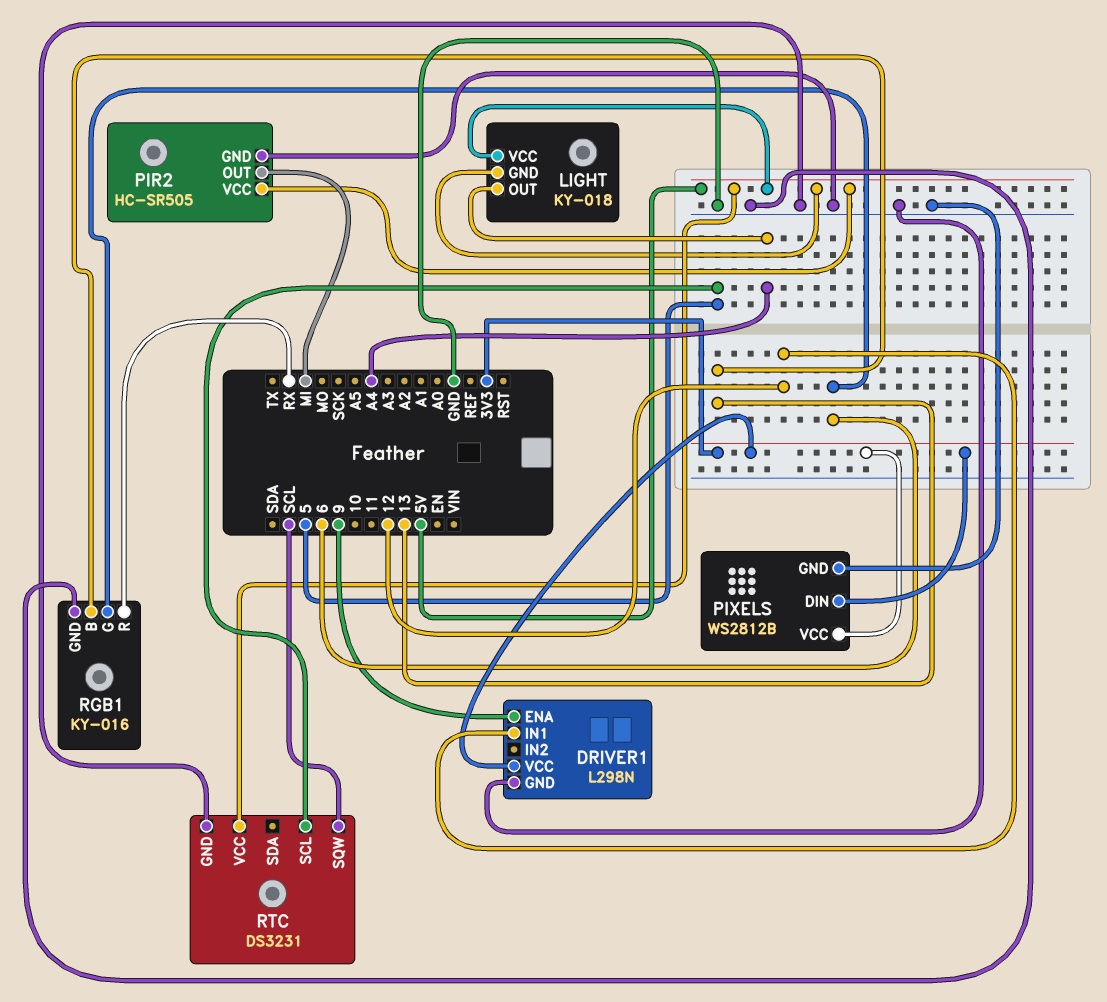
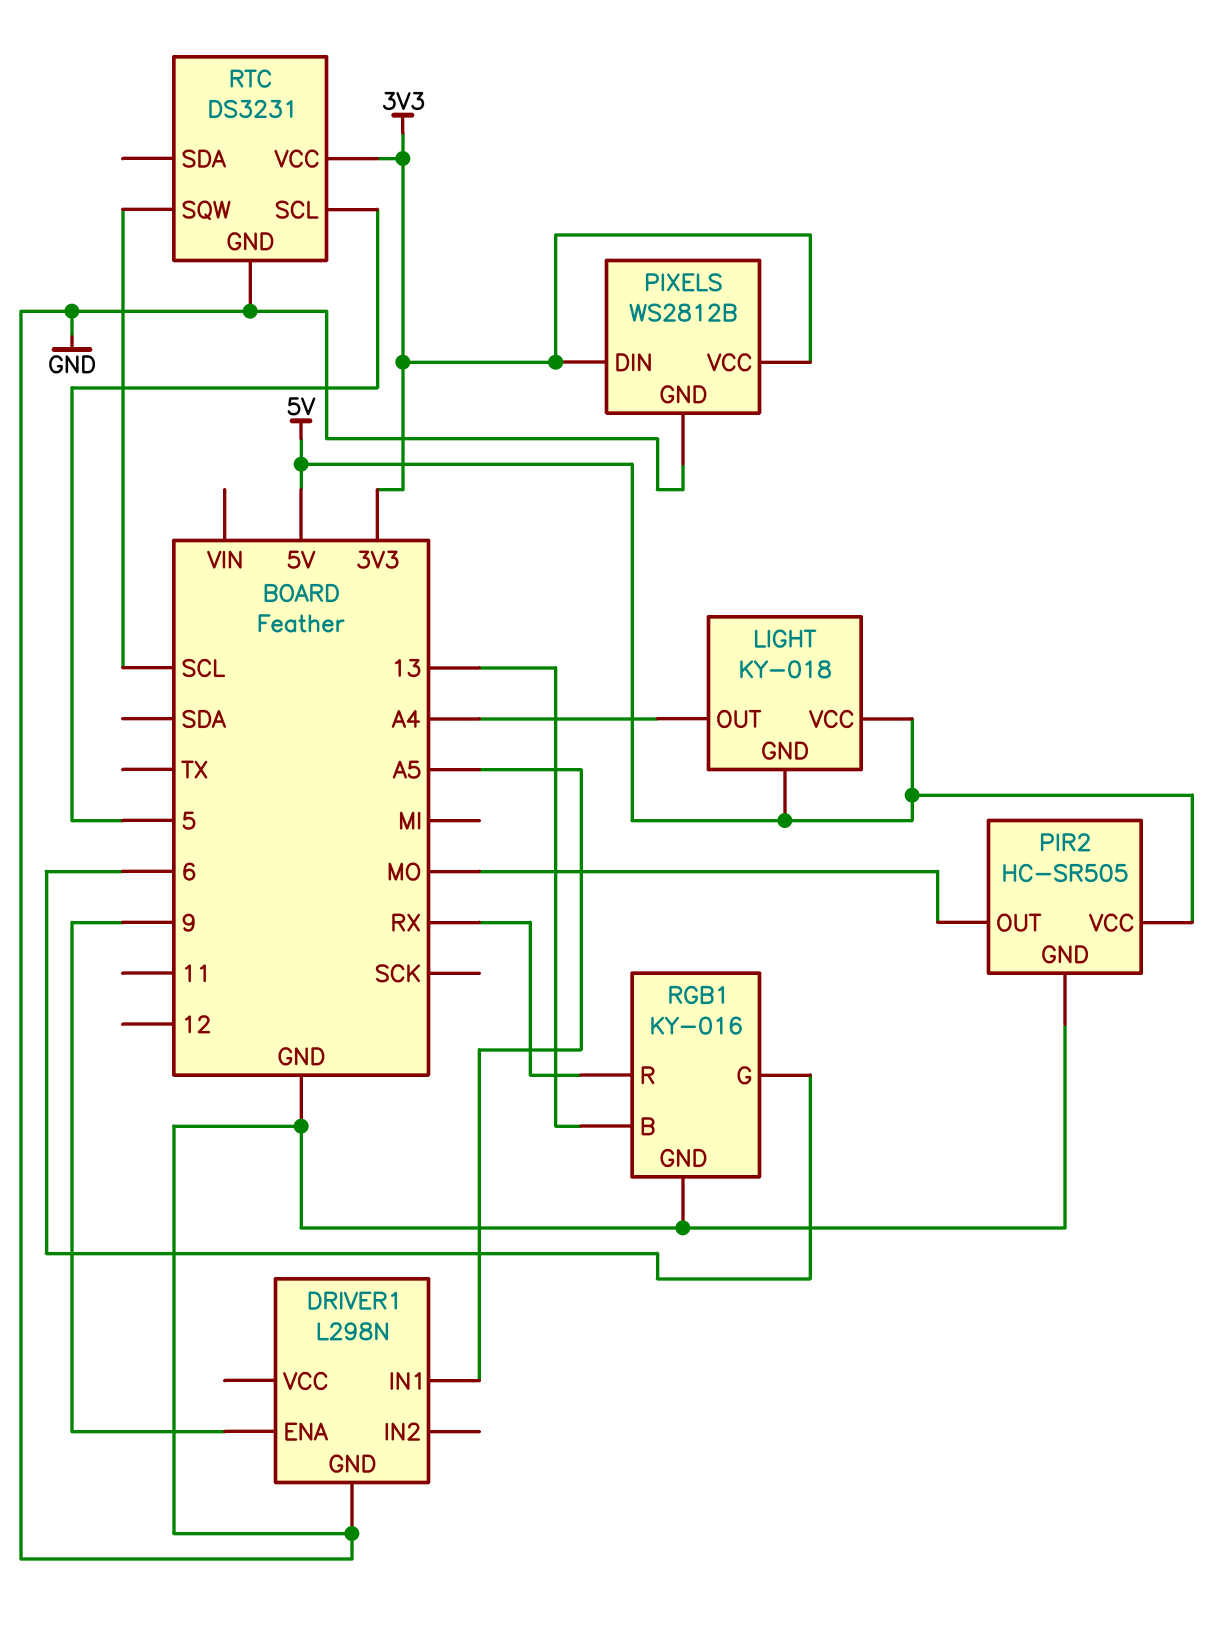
DRIVER1 pin IN1: 12 -> A5
DRIVER1 pin VCC: 3V3 -> none
PIR2 pin OUT: MI -> MO
RTC pin VCC: 5V -> 3V3

